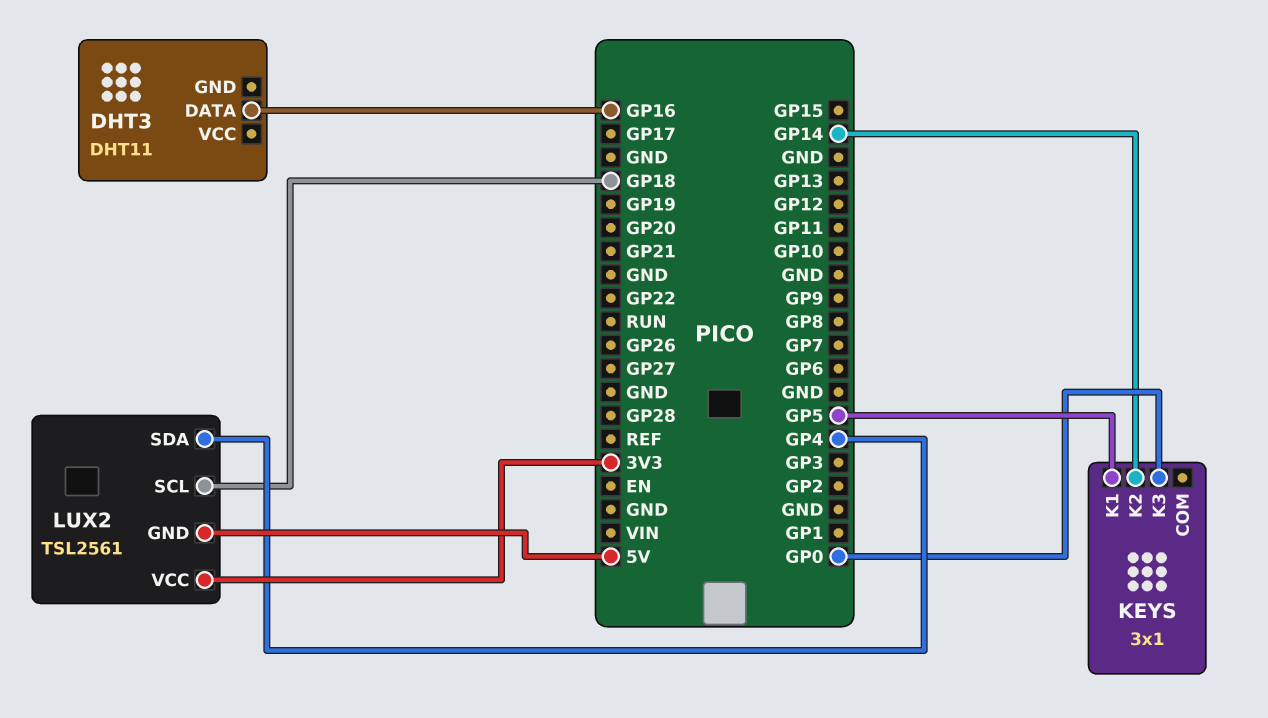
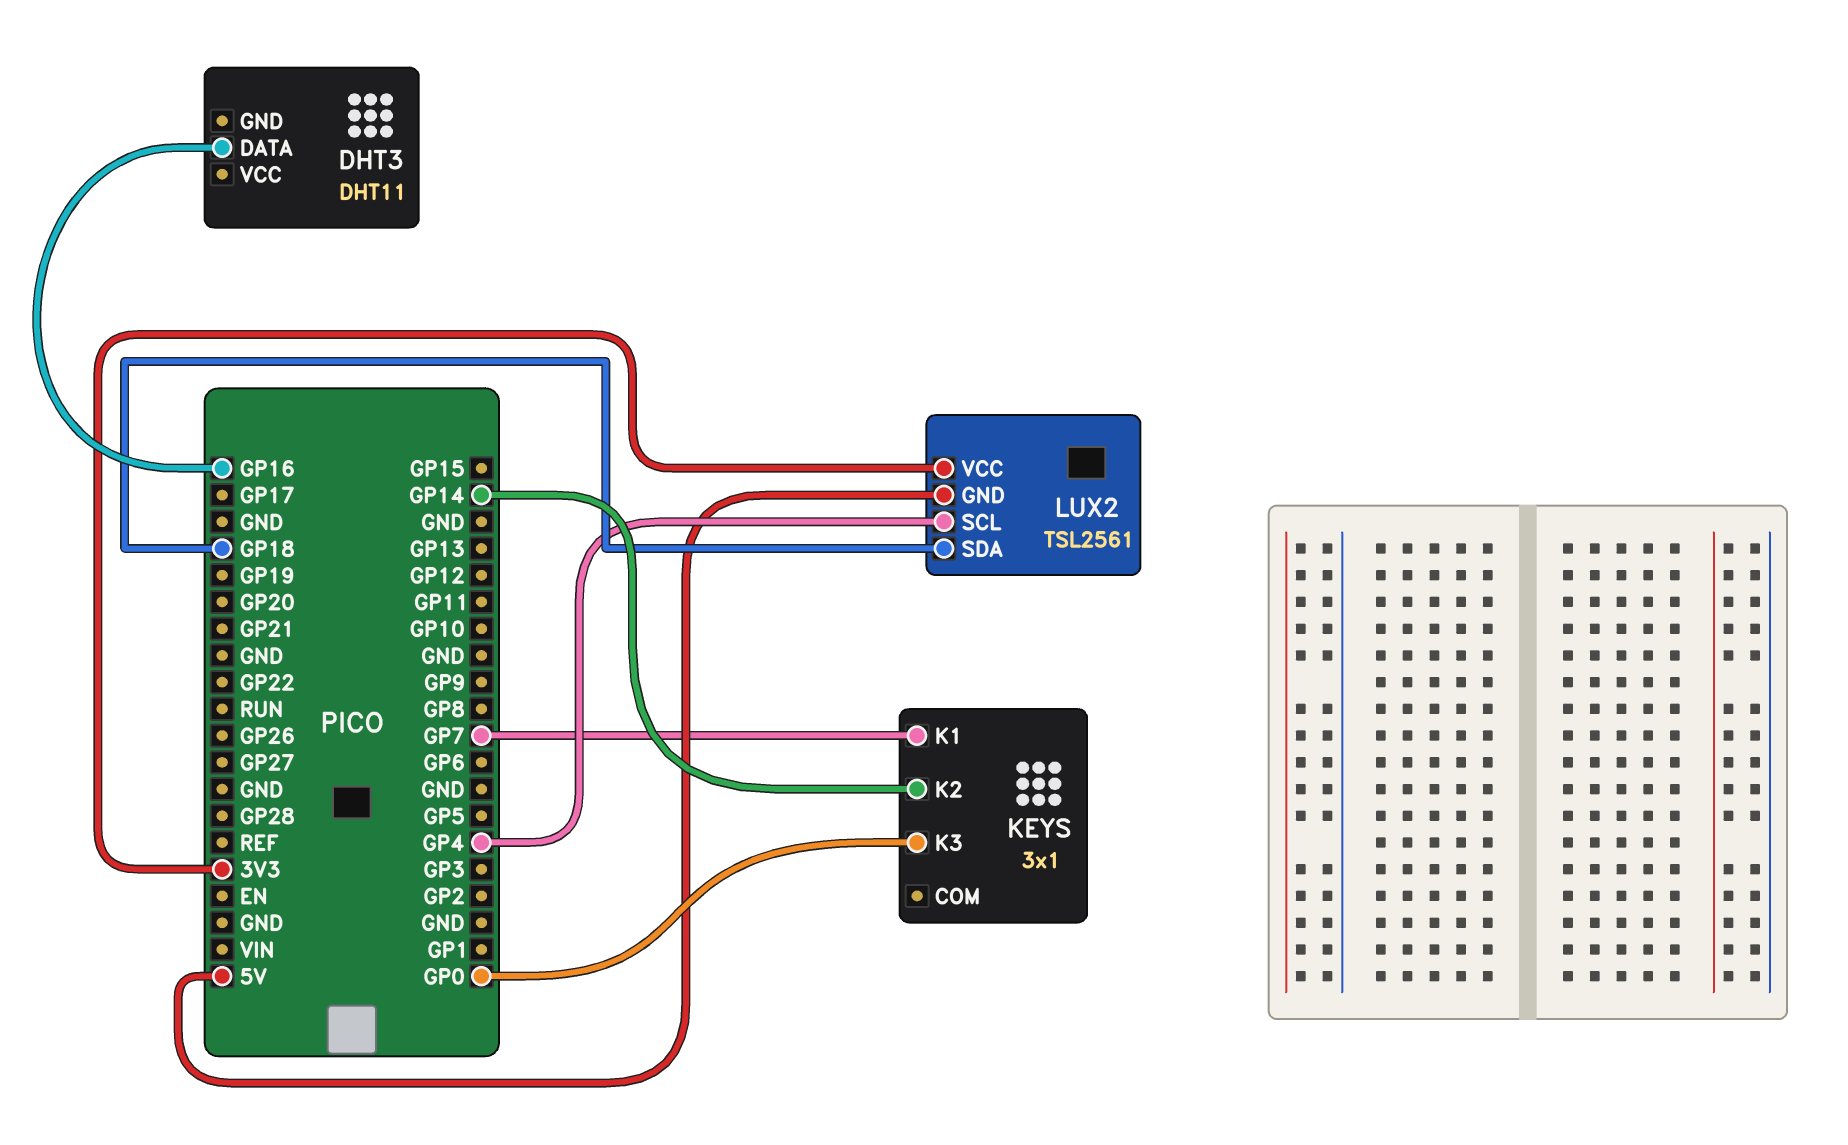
KEYS pin K1: GP5 -> GP7
LUX2 pin SCL: GP18 -> GP4
LUX2 pin SDA: GP4 -> GP18

